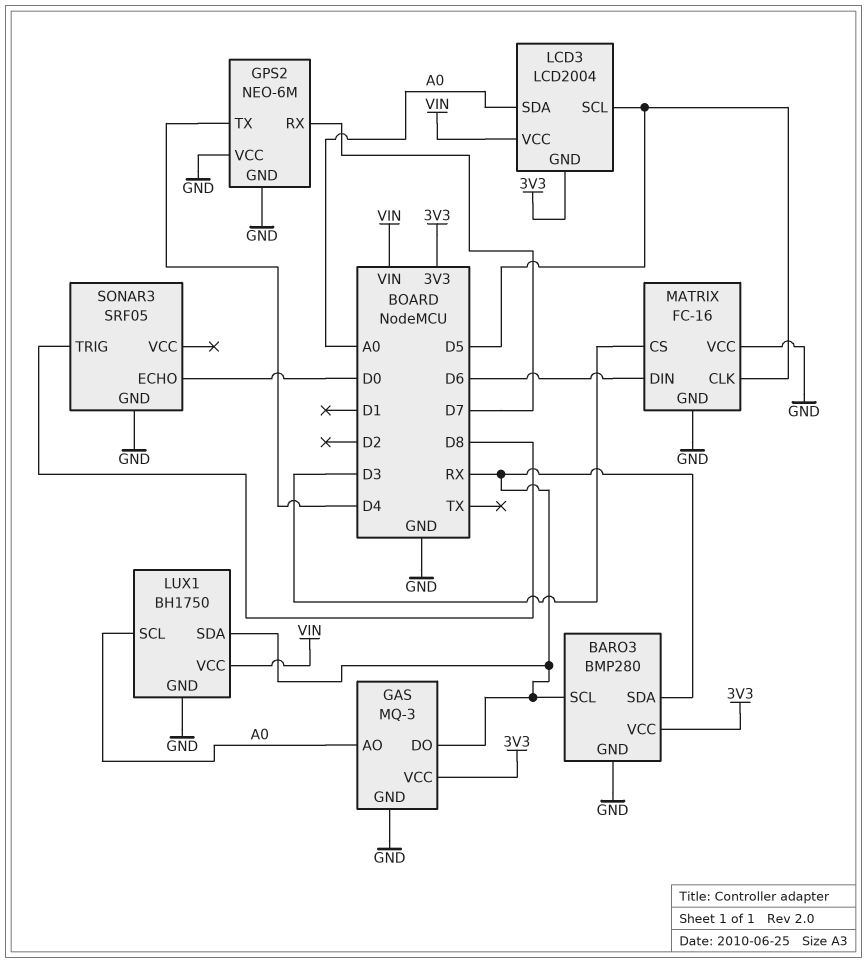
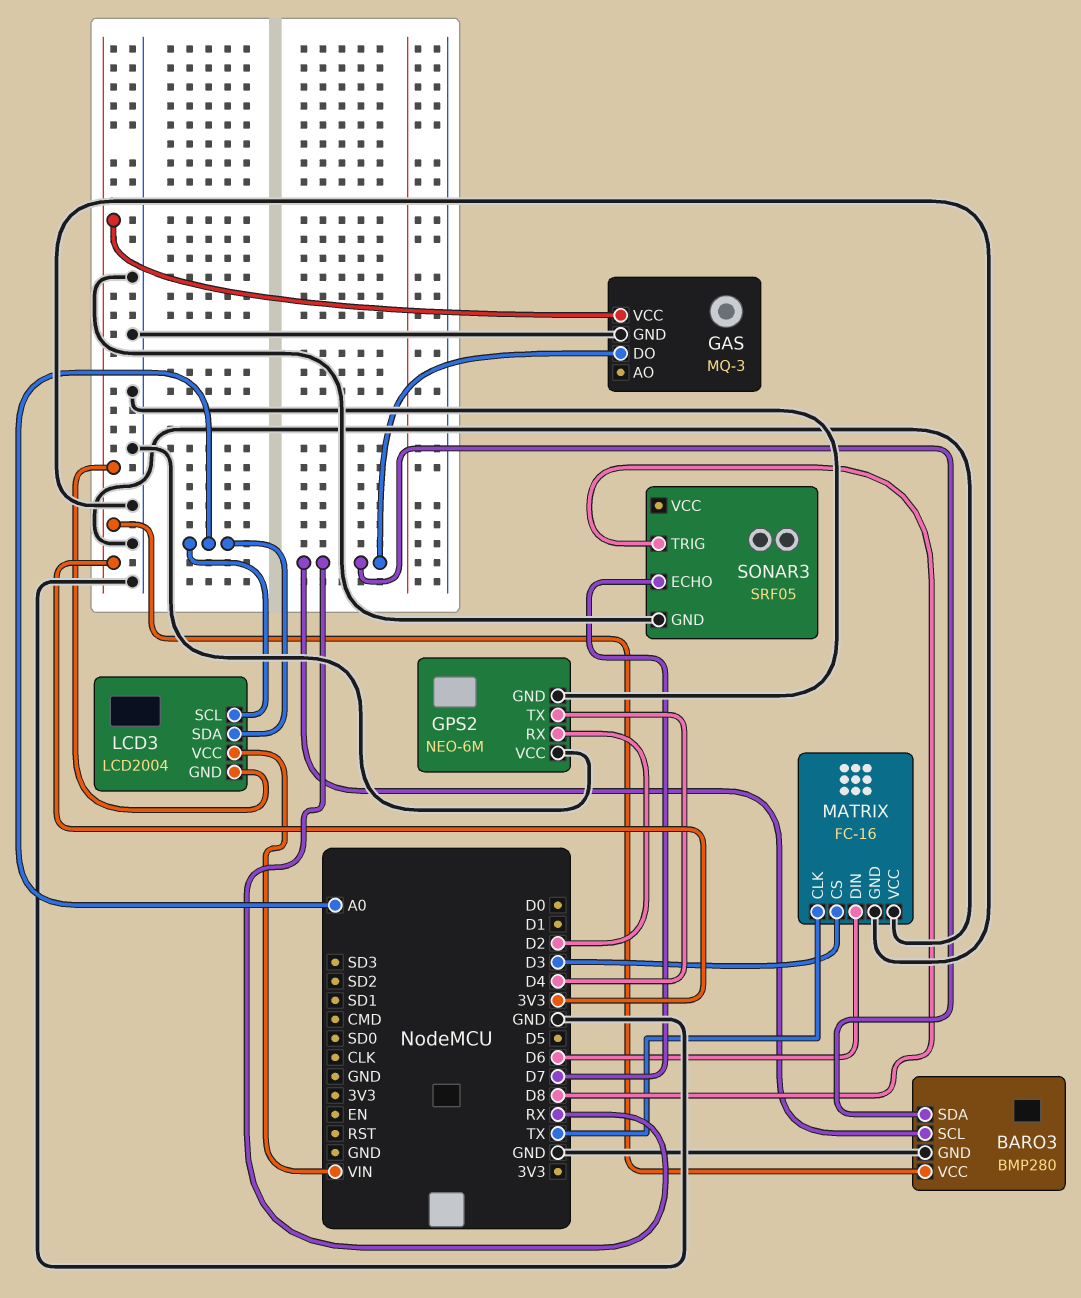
GAS pin AO: A0 -> none
GPS2 pin RX: D7 -> D2
LCD3 pin SCL: D5 -> A0
LUX1: BH1750 -> none
LUX1 pin GND: GND -> none
LUX1 pin SCL: A0 -> none
LUX1 pin SDA: RX -> none
LUX1 pin VCC: VIN -> none
MATRIX pin CLK: D5 -> TX
SONAR3 pin ECHO: D0 -> D7

